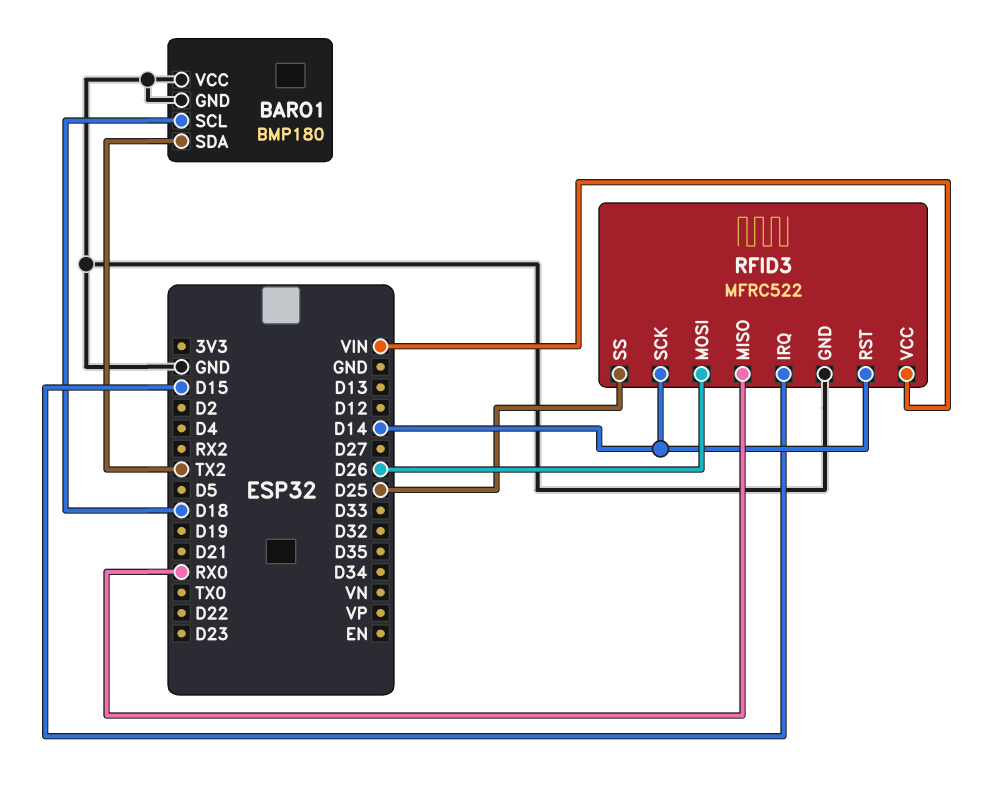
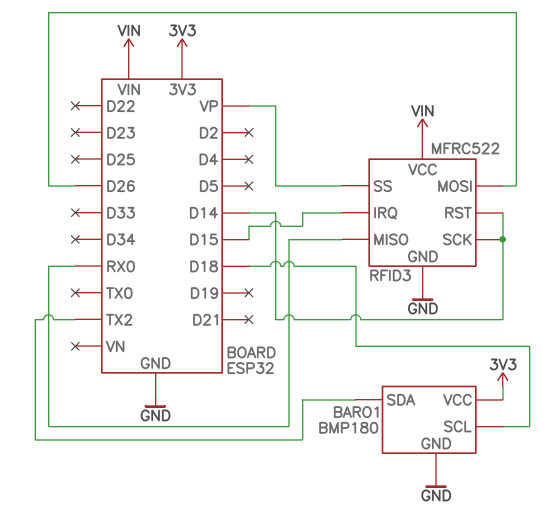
BARO1 pin VCC: GND -> 3V3
RFID3 pin SS: D25 -> VP

